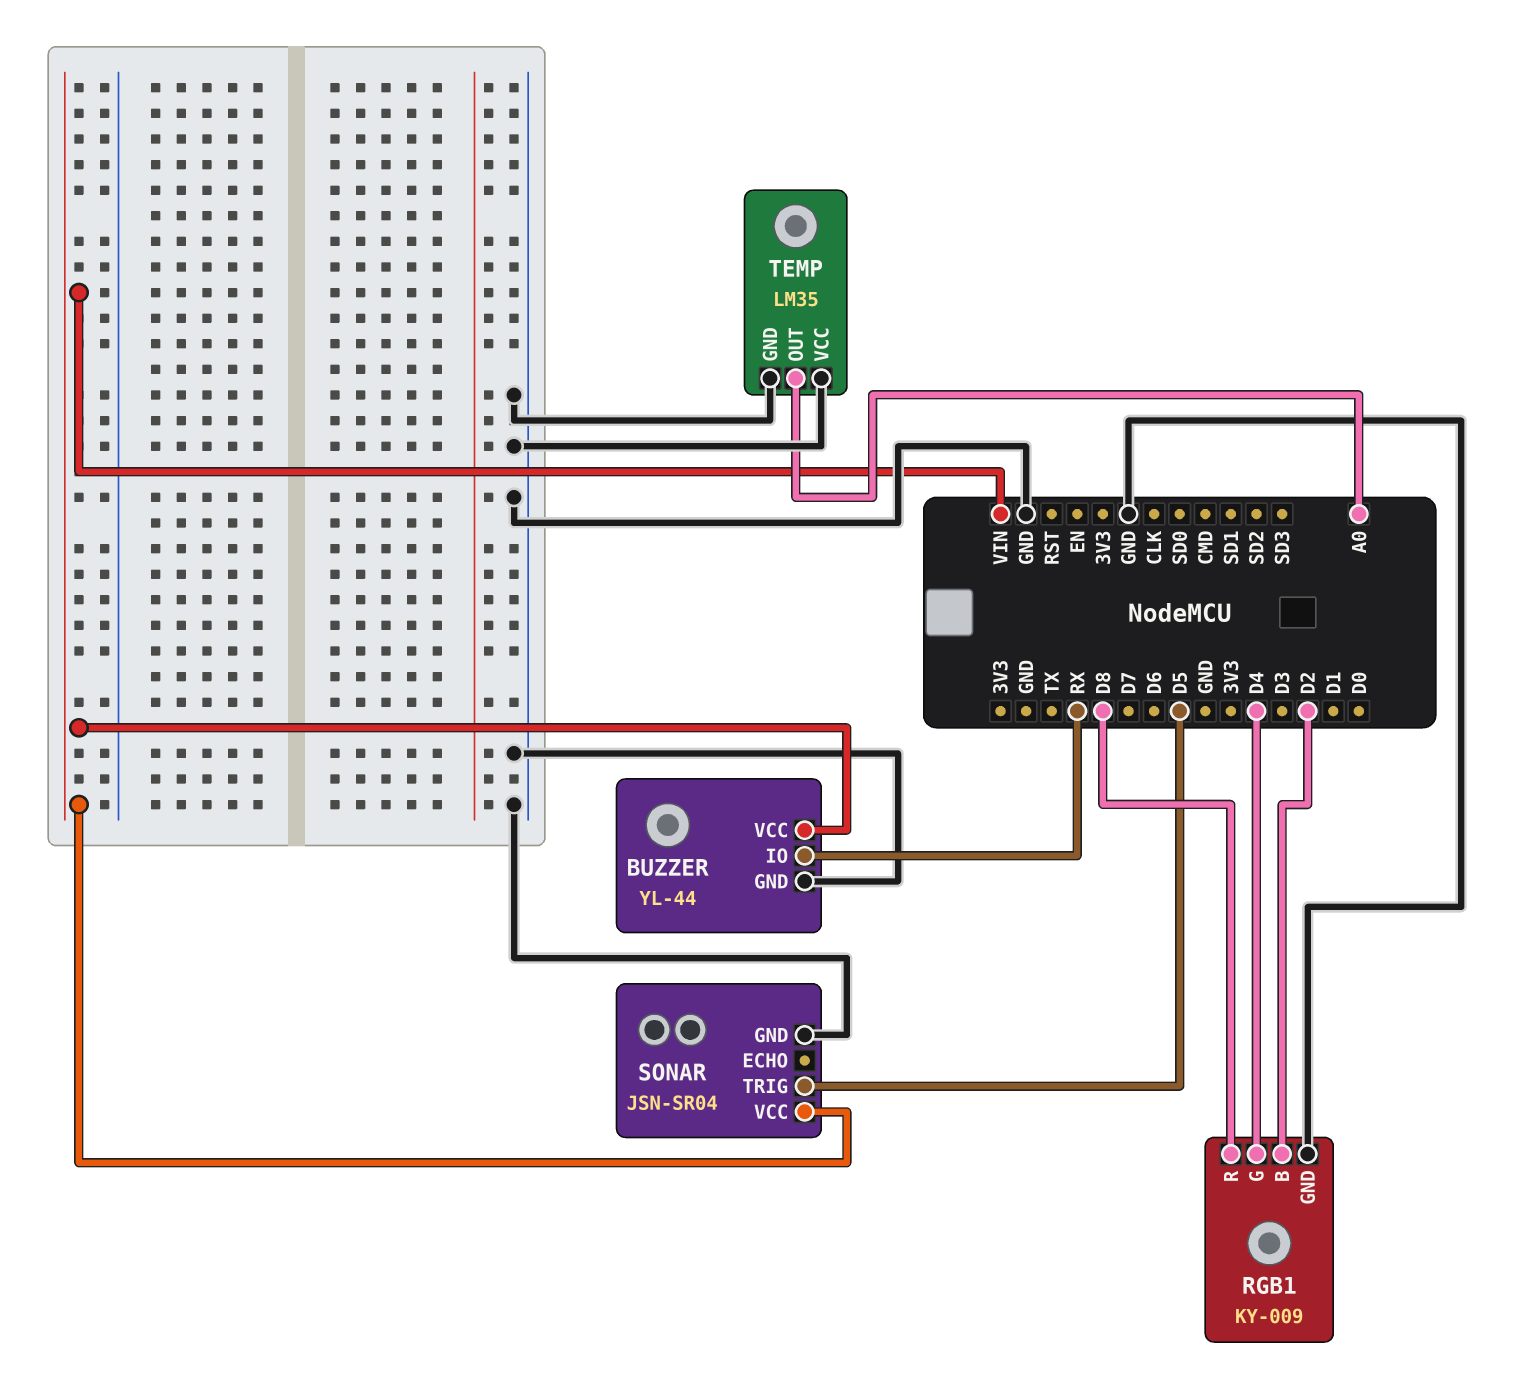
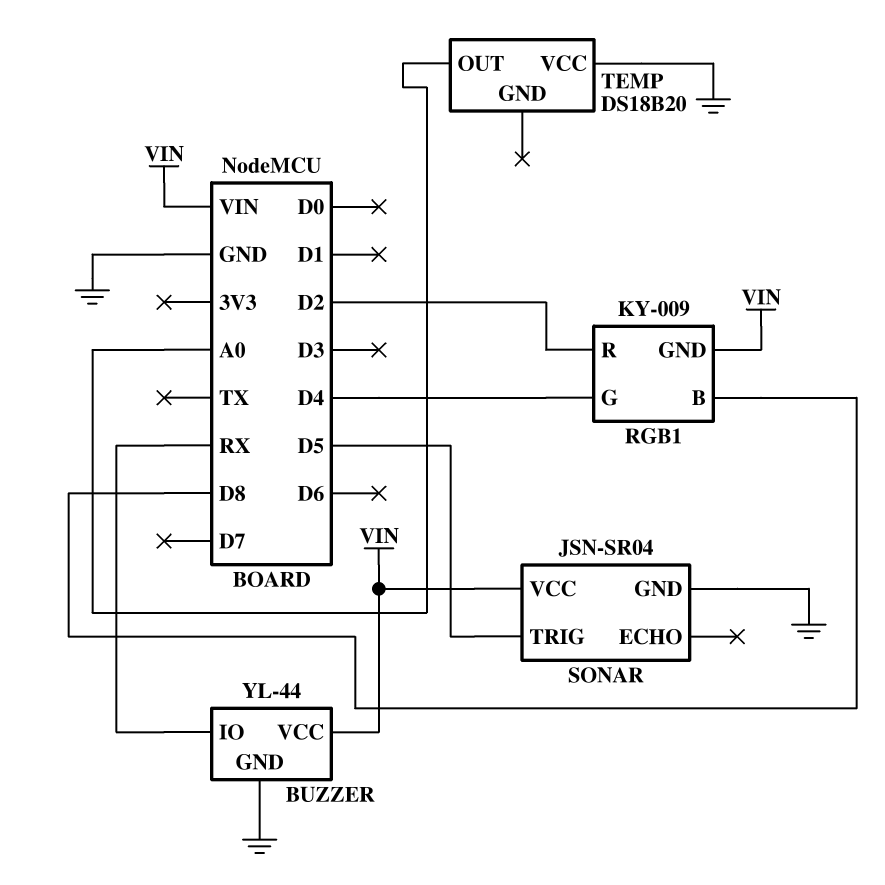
RGB1 pin B: D2 -> D8
RGB1 pin GND: GND -> VIN
RGB1 pin R: D8 -> D2
TEMP: LM35 -> DS18B20
TEMP pin GND: GND -> none

